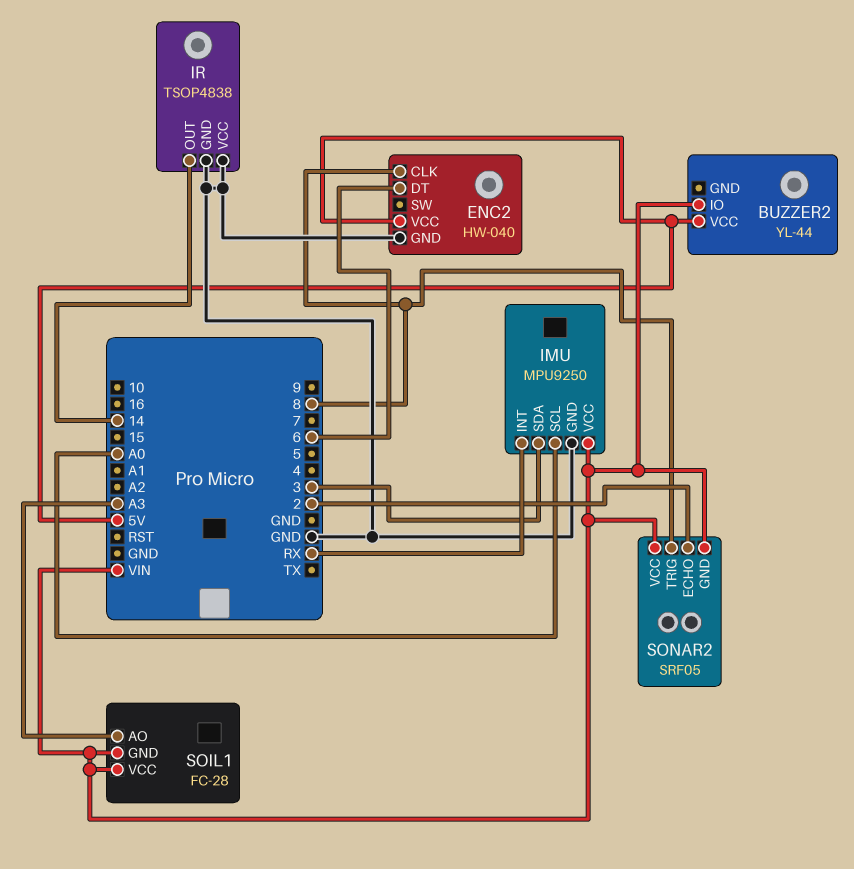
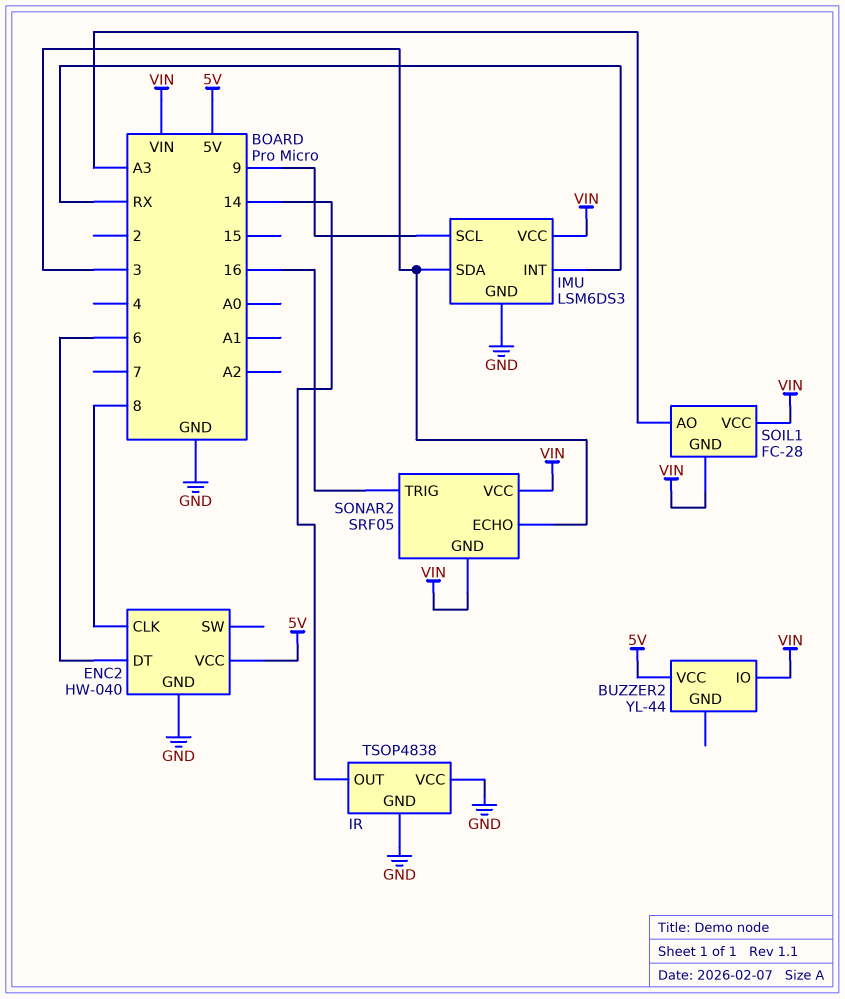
IMU: MPU9250 -> LSM6DS3
IMU pin SCL: A0 -> 9
SONAR2 pin ECHO: 2 -> 3
SONAR2 pin TRIG: 8 -> 16

